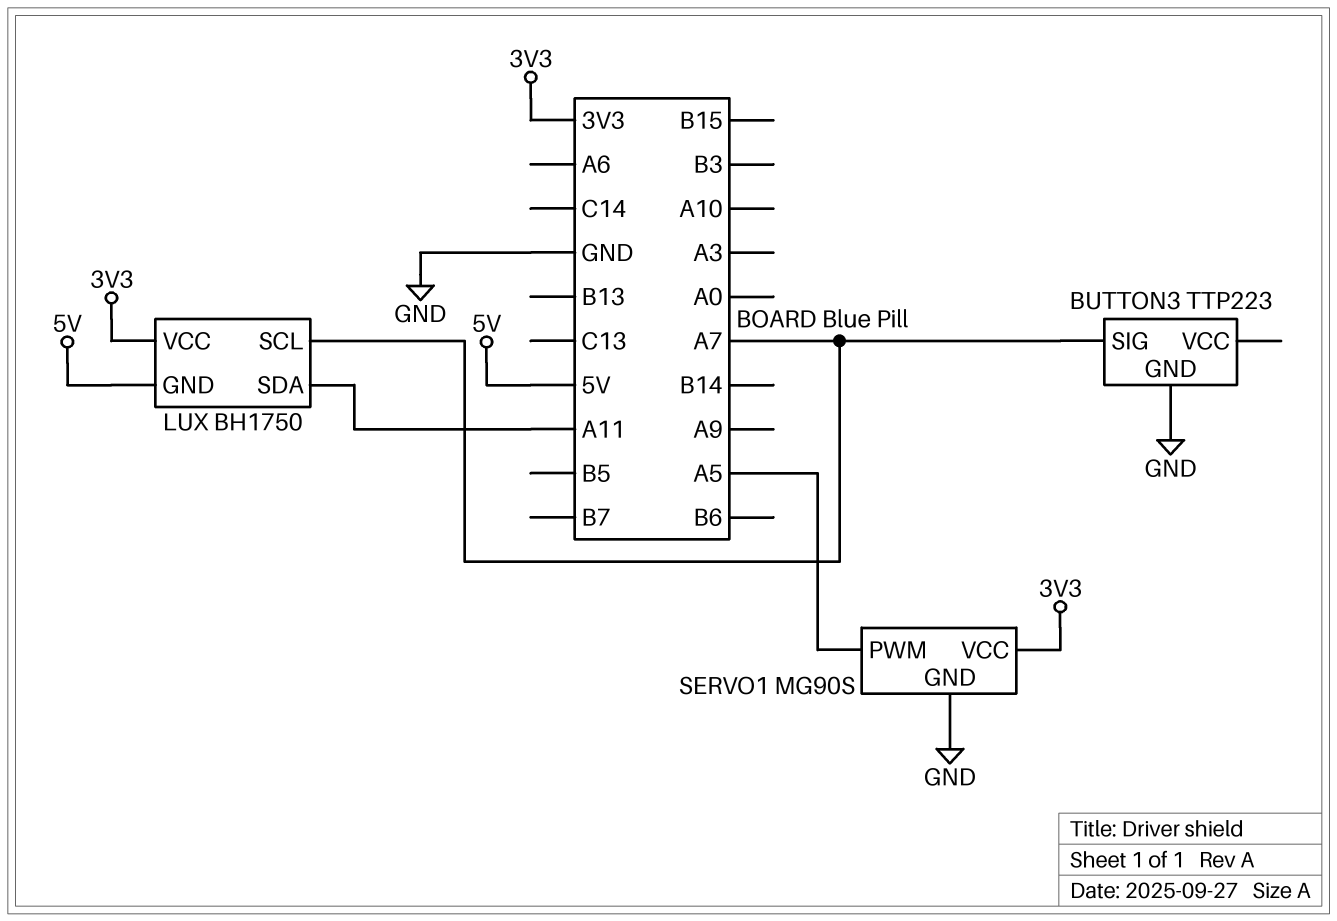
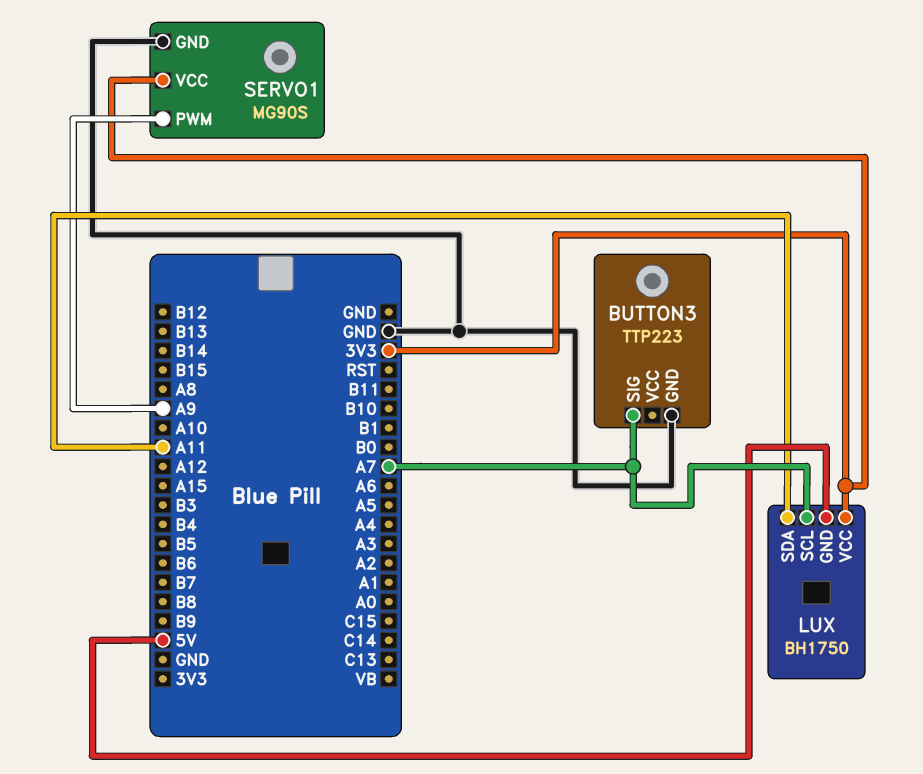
SERVO1 pin PWM: A5 -> A9

